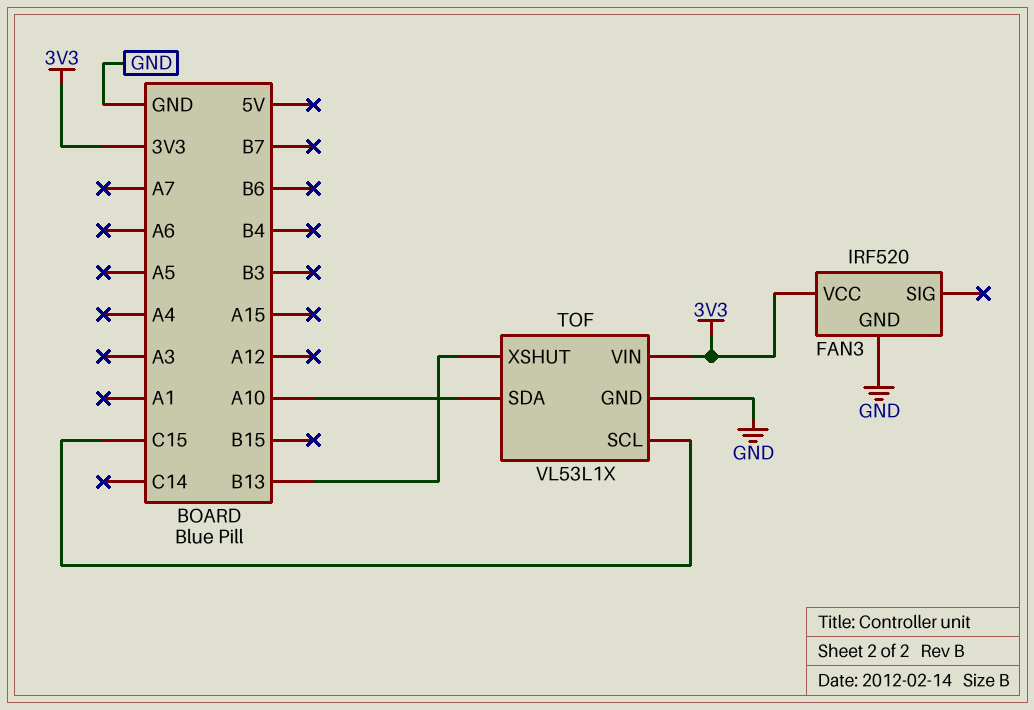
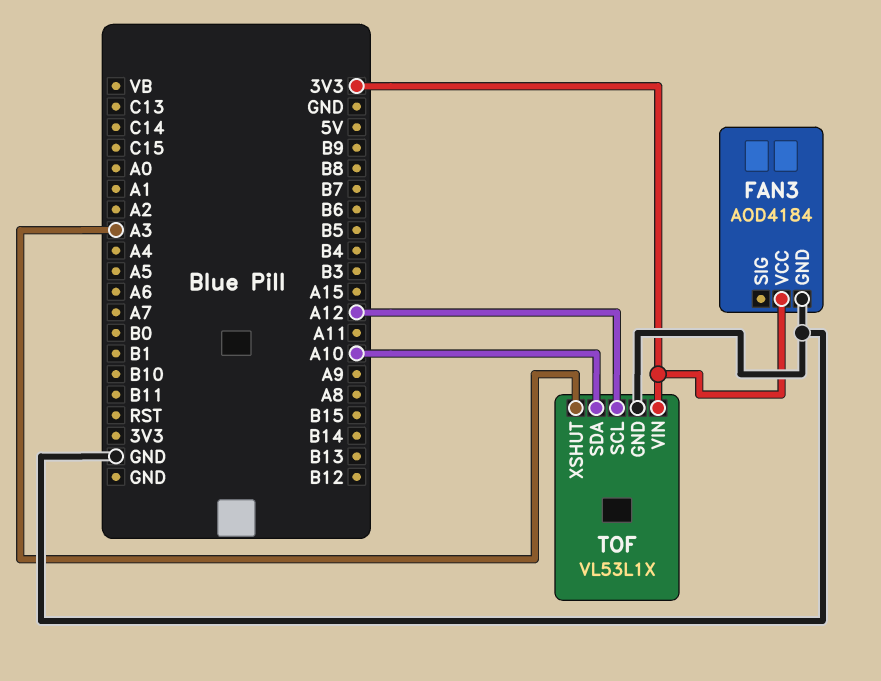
FAN3: IRF520 -> AOD4184
TOF pin SCL: C15 -> A12
TOF pin XSHUT: B13 -> A3

